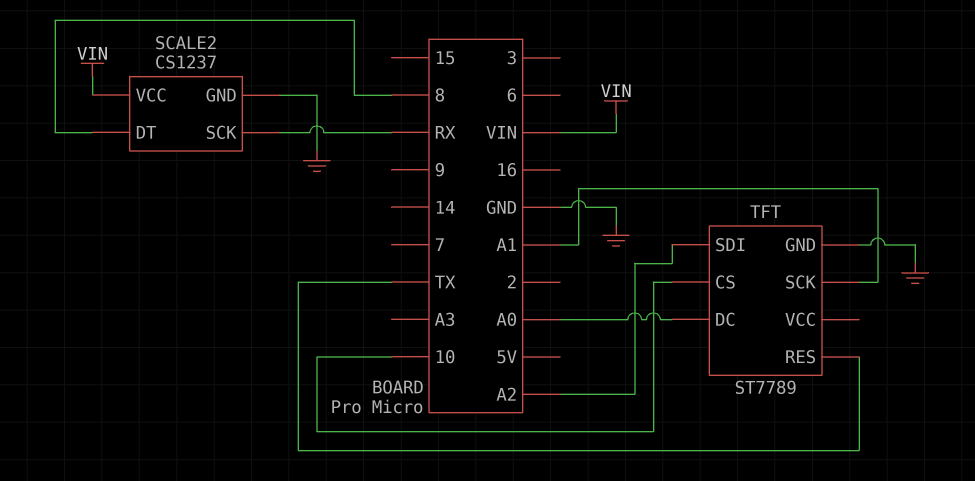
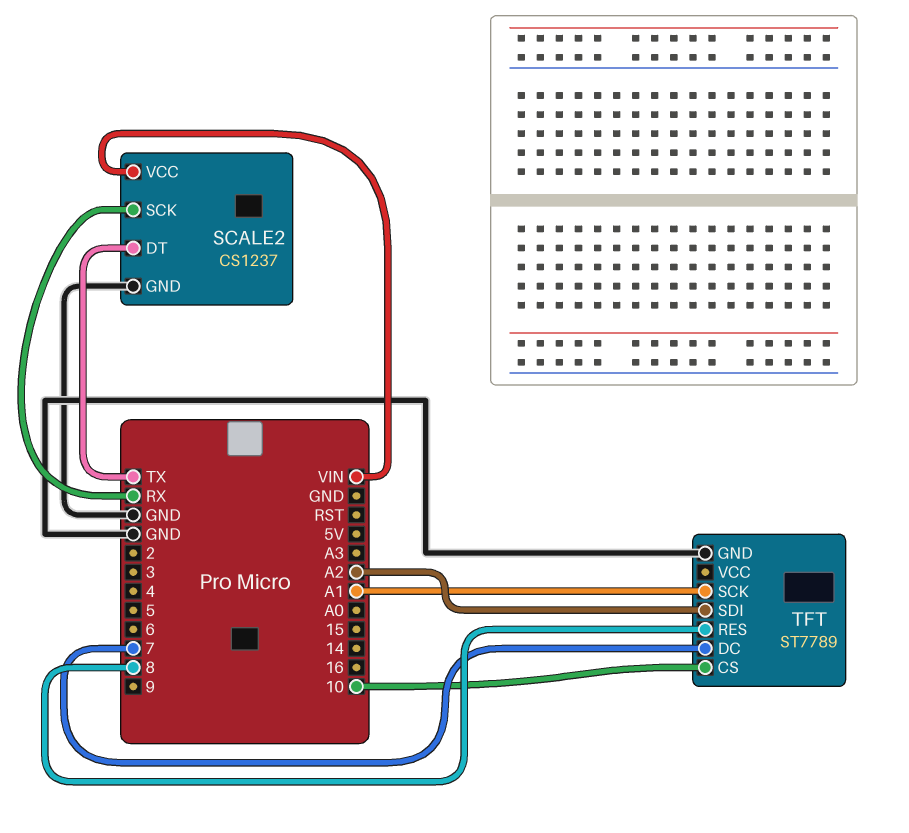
SCALE2 pin DT: 8 -> TX
TFT pin DC: A0 -> 7
TFT pin RES: TX -> 8

